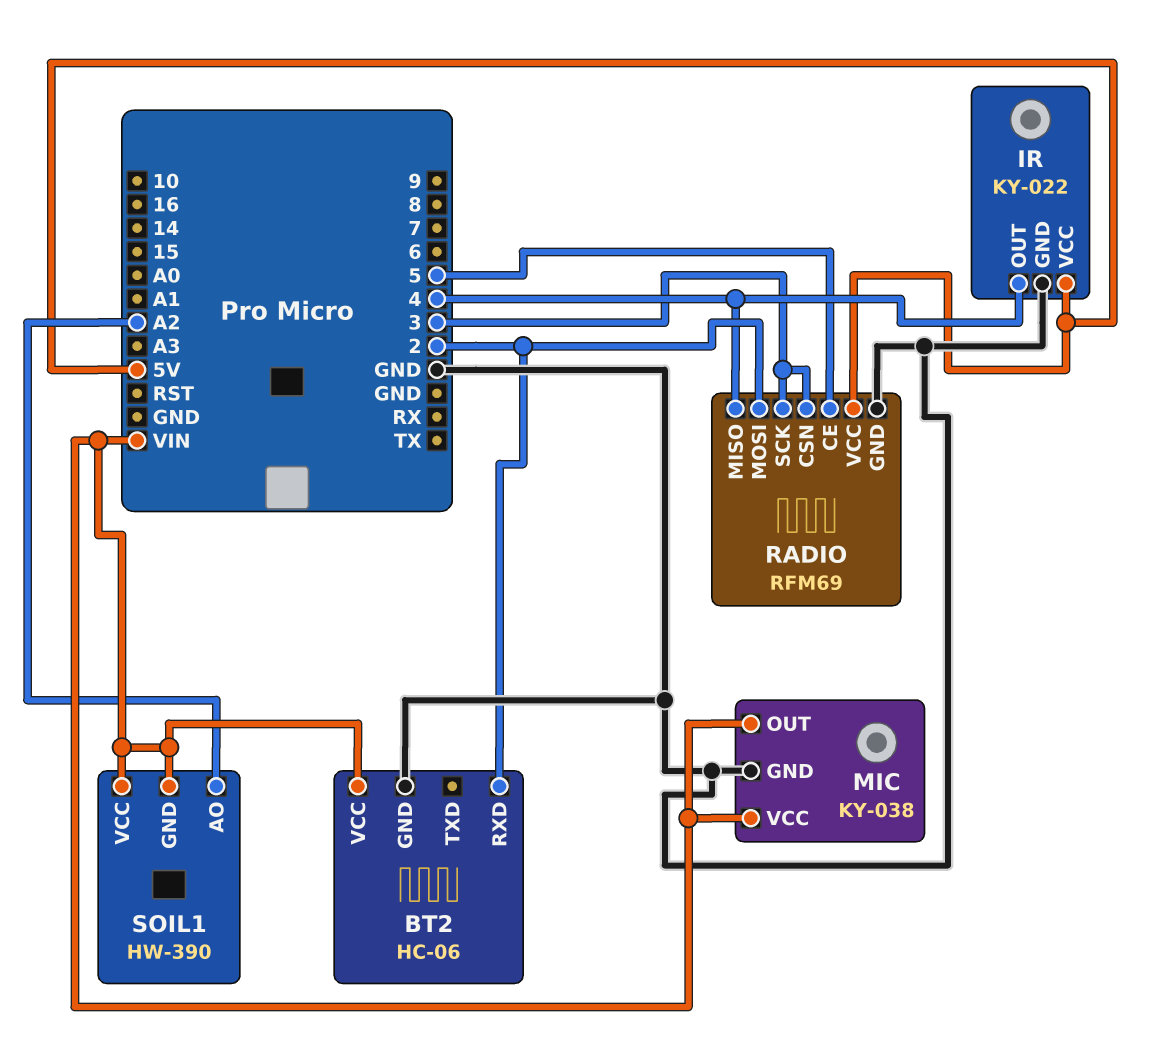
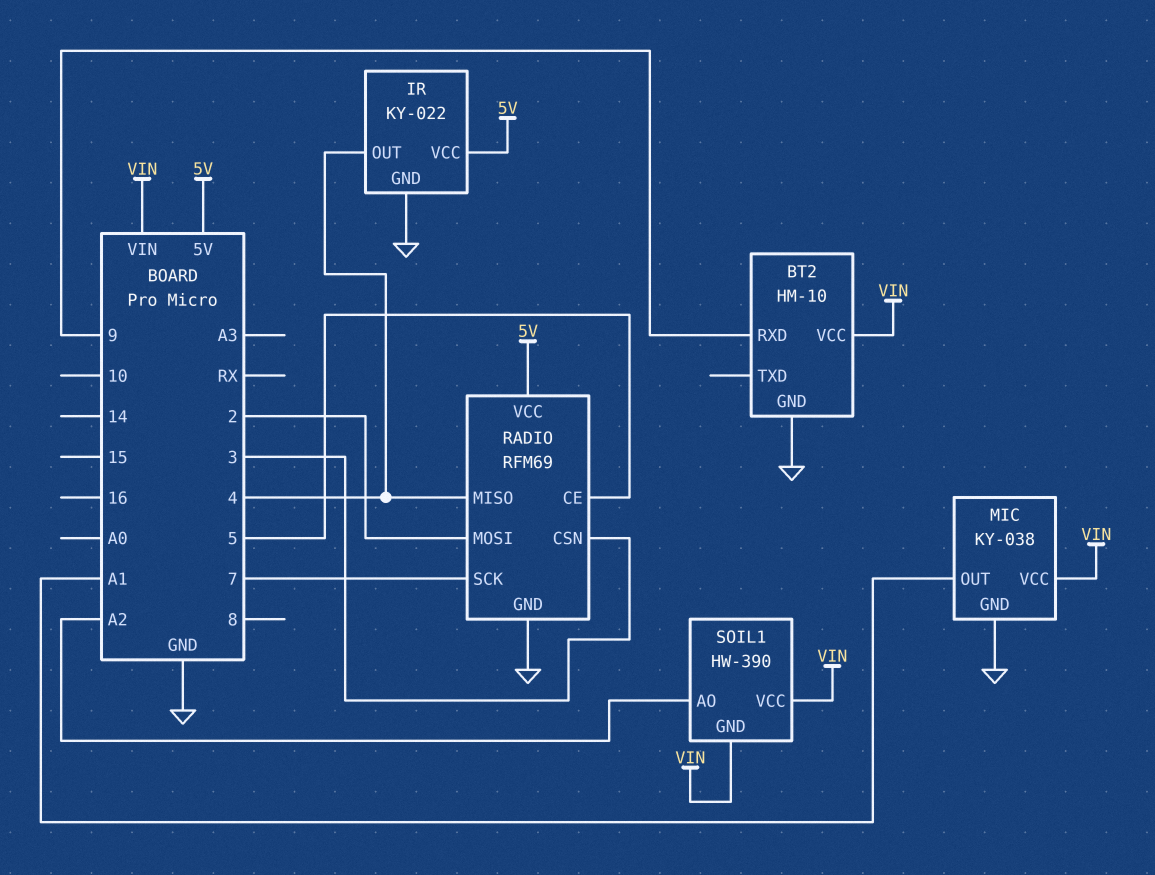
BT2: HC-06 -> HM-10
BT2 pin RXD: 2 -> 9
MIC pin OUT: VIN -> A1
RADIO pin SCK: 3 -> 7

